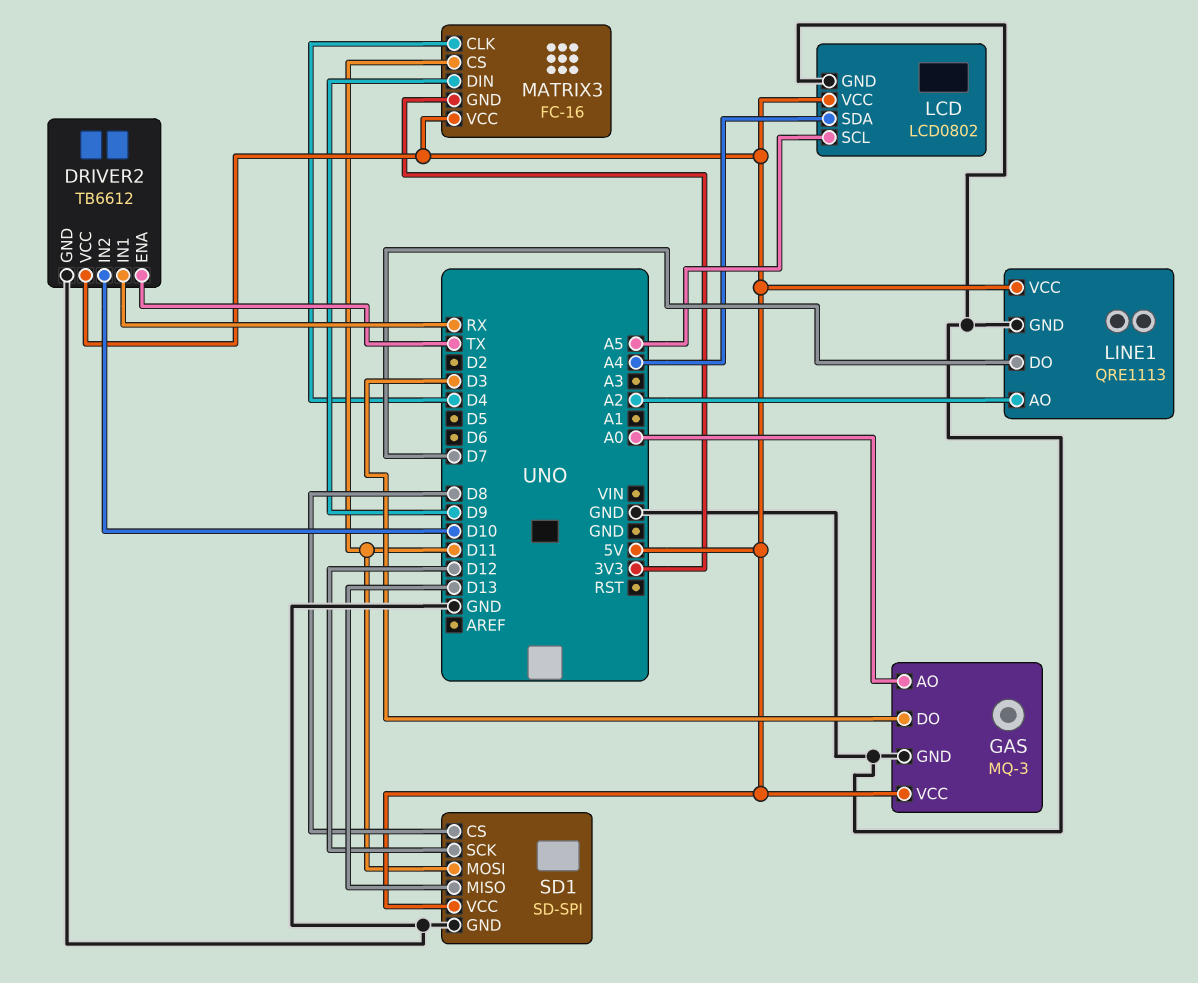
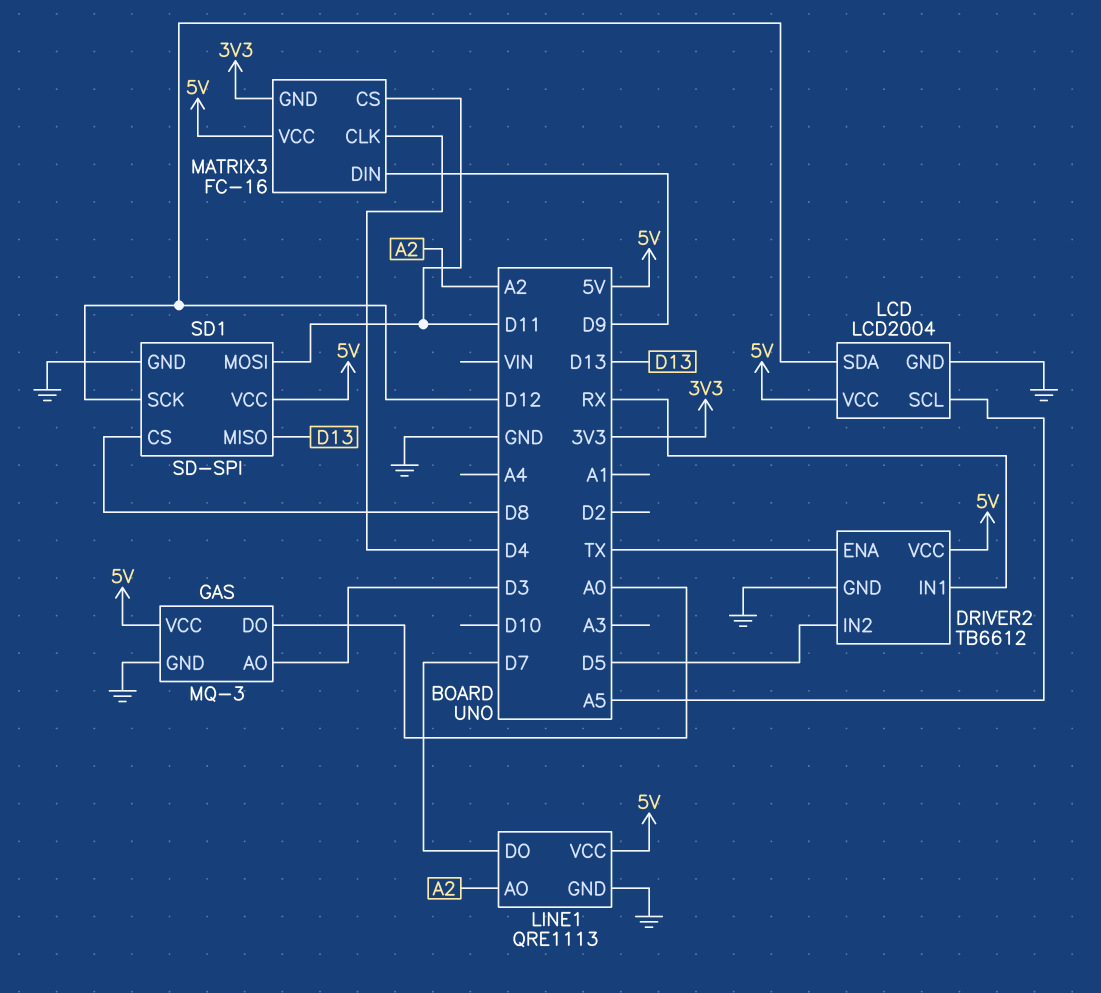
DRIVER2 pin IN2: D10 -> D5
GAS pin AO: A0 -> D3
GAS pin DO: D3 -> A0
LCD: LCD0802 -> LCD2004
LCD pin SDA: A4 -> D12

